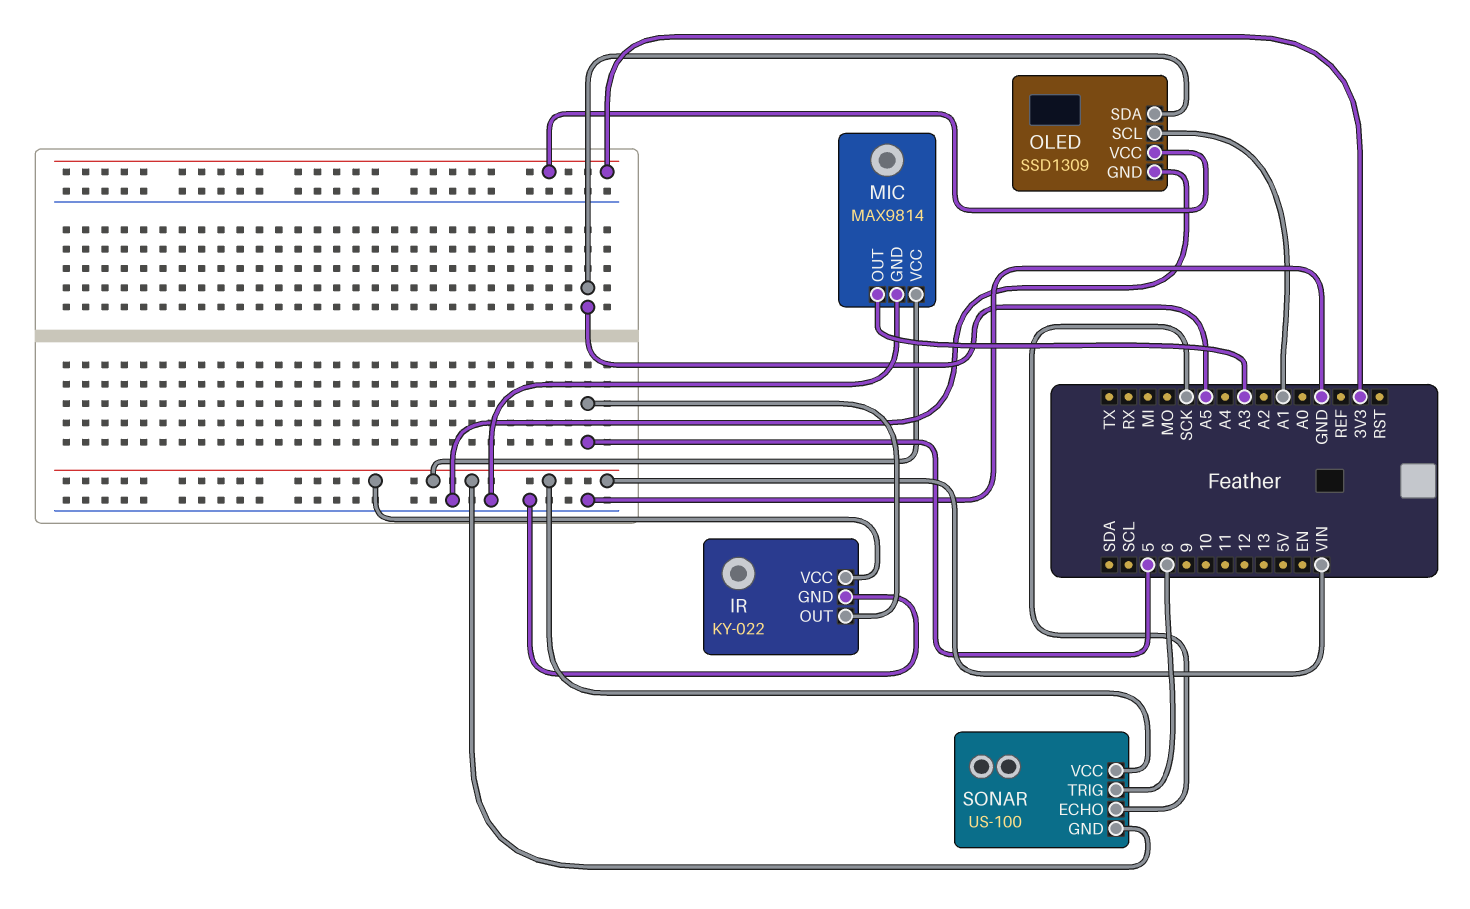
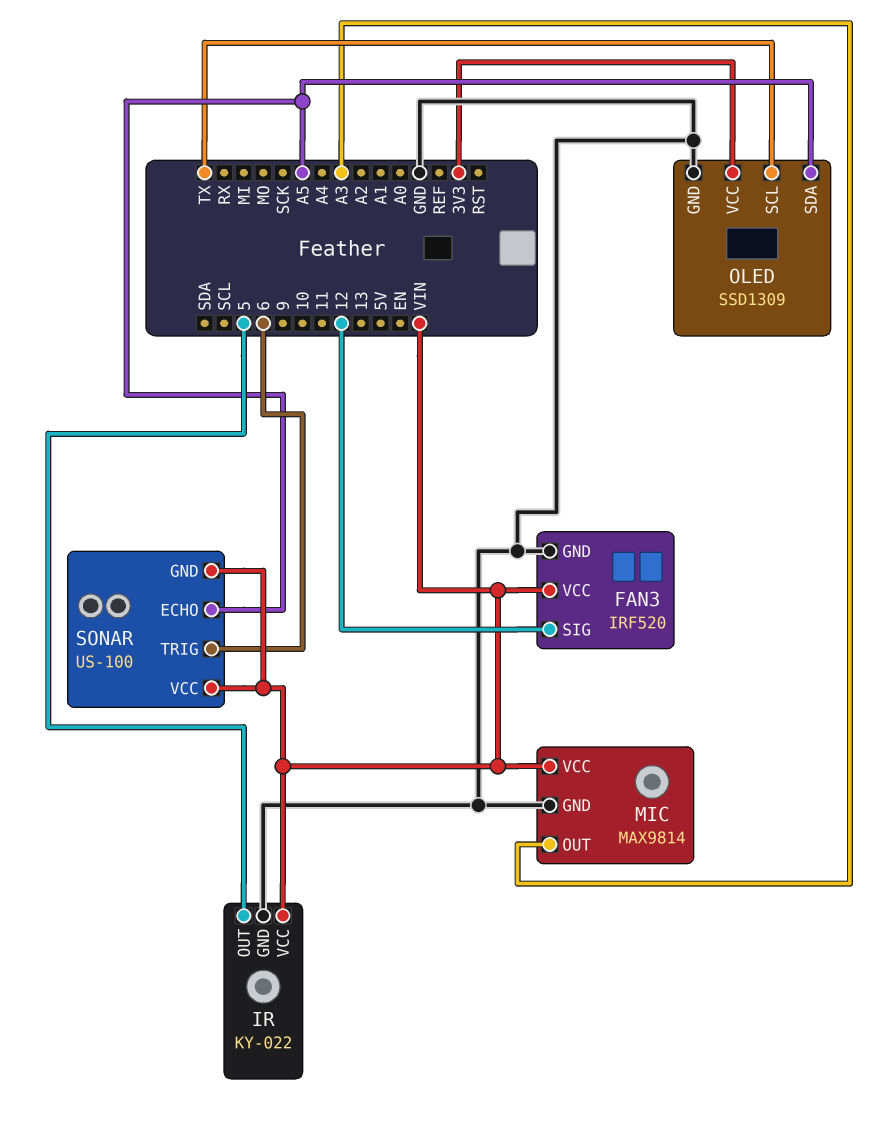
FAN3: none -> IRF520
FAN3 pin GND: none -> GND
FAN3 pin SIG: none -> 12
FAN3 pin VCC: none -> VIN
OLED pin SCL: A1 -> TX
SONAR pin ECHO: SCK -> A5

